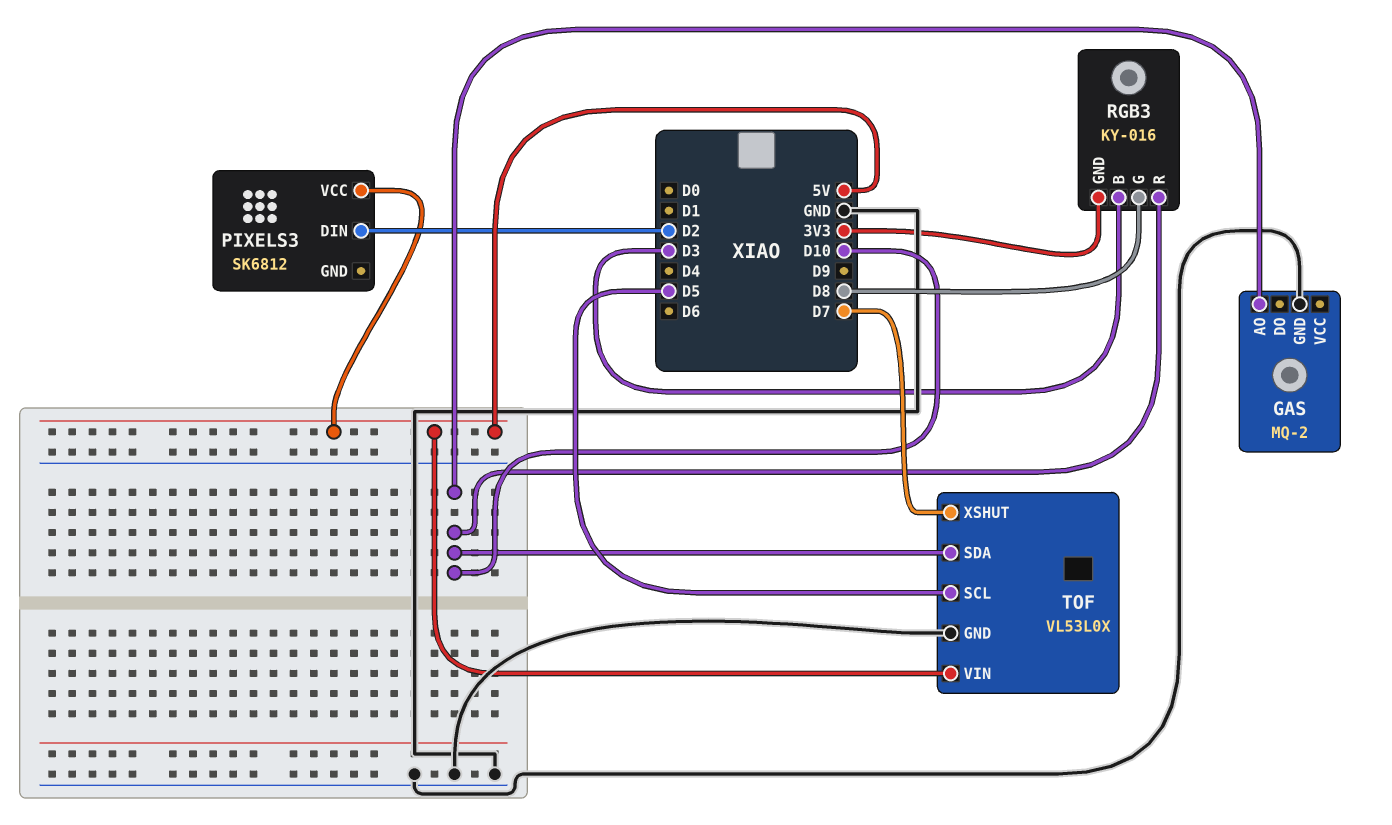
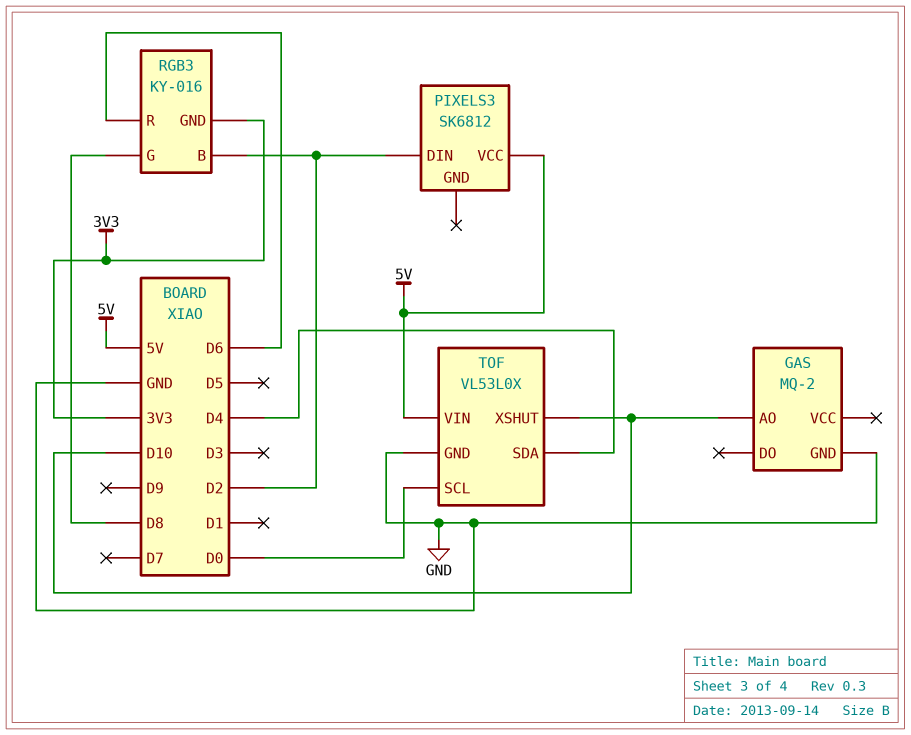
RGB3 pin B: D3 -> D2
RGB3 pin R: D10 -> D6
TOF pin SCL: D5 -> D0
TOF pin SDA: D10 -> D4
TOF pin XSHUT: D7 -> D10

